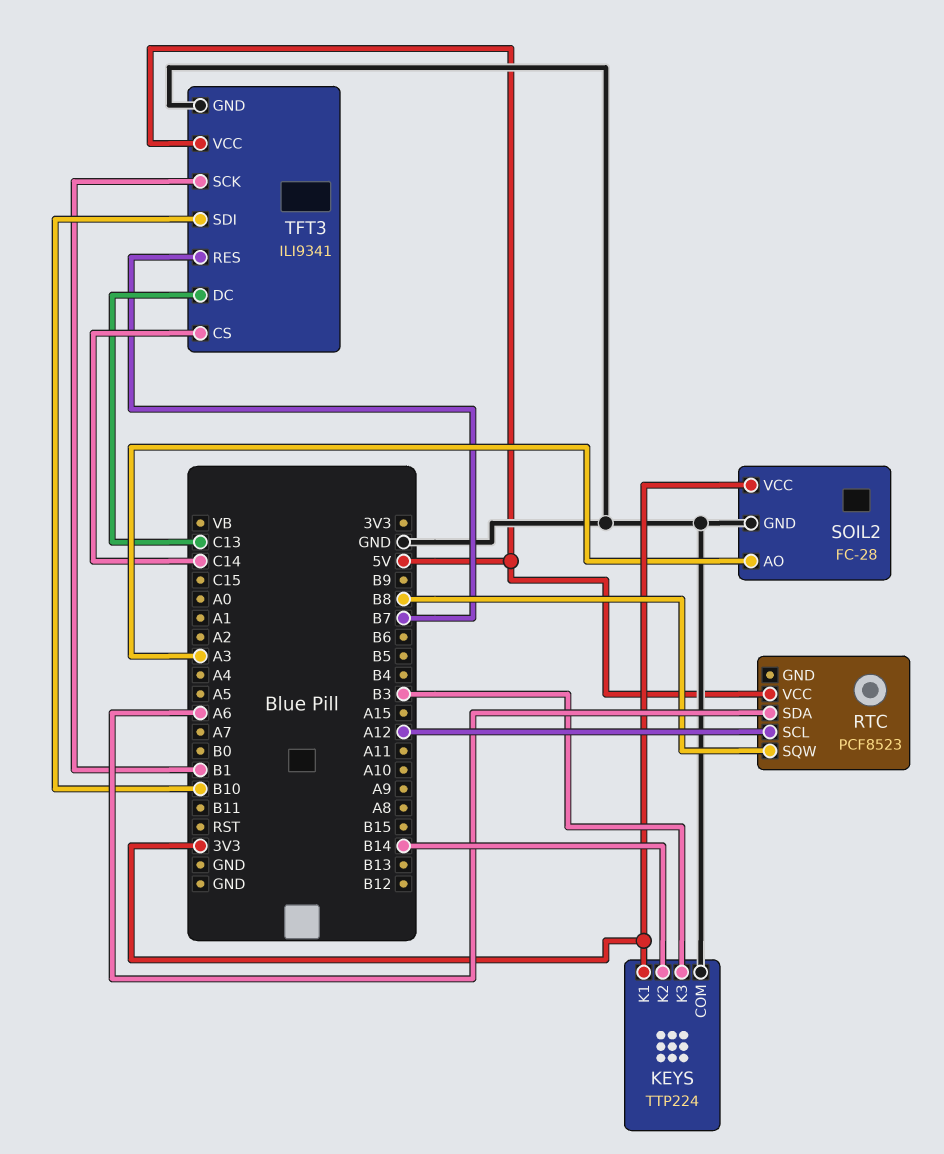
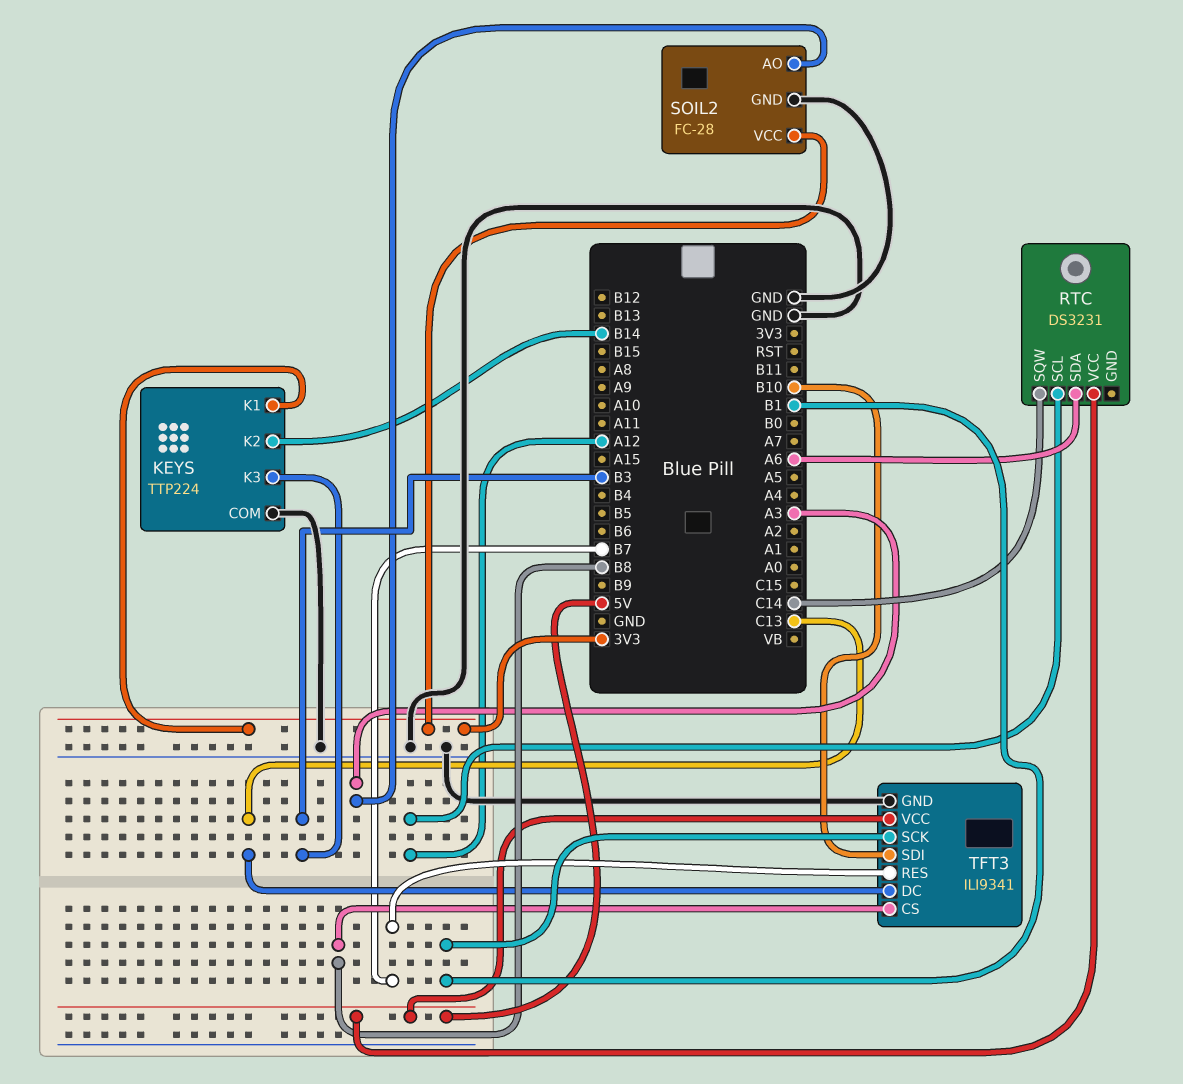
RTC: PCF8523 -> DS3231
RTC pin SQW: B8 -> C14
TFT3 pin CS: C14 -> B8

